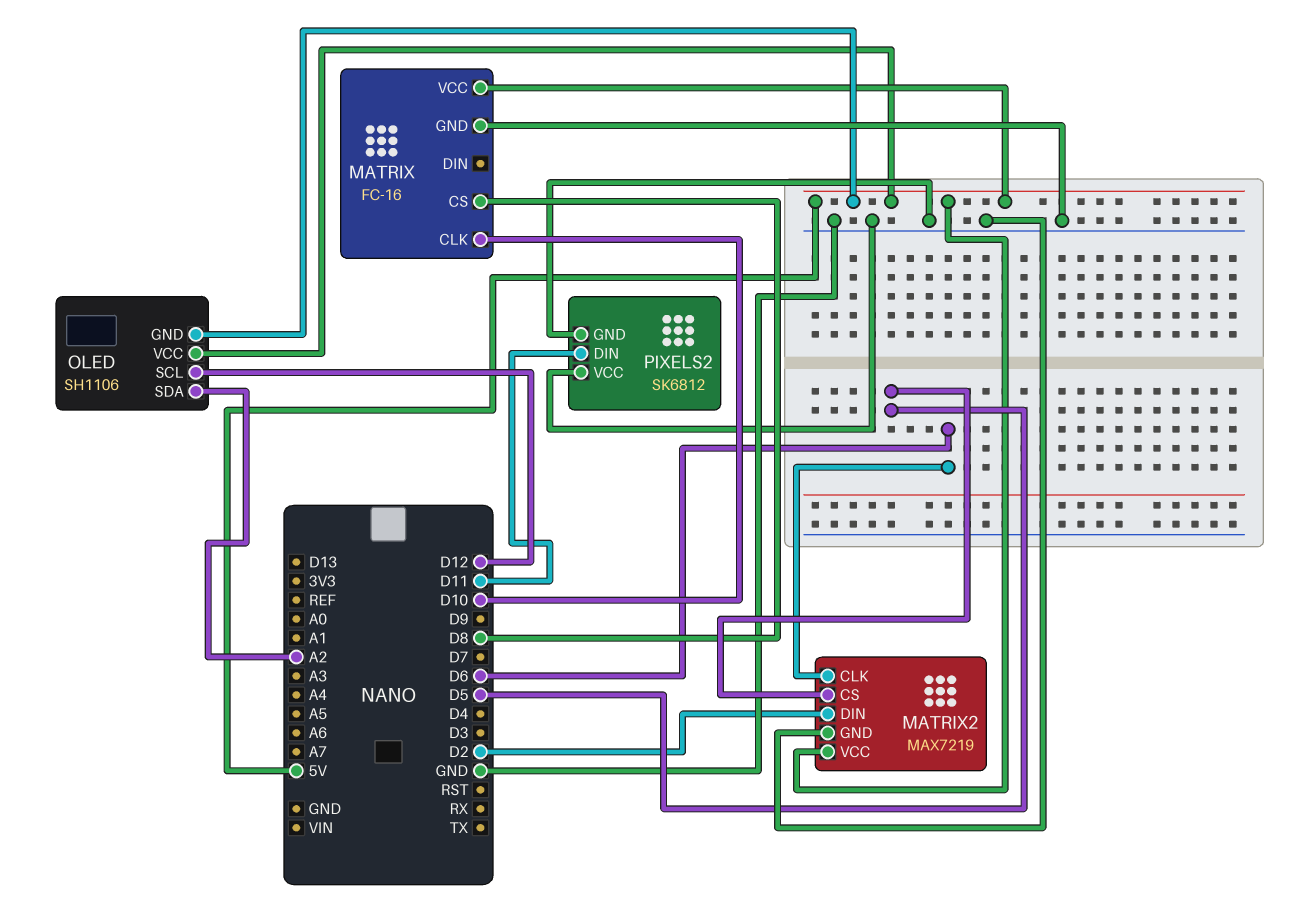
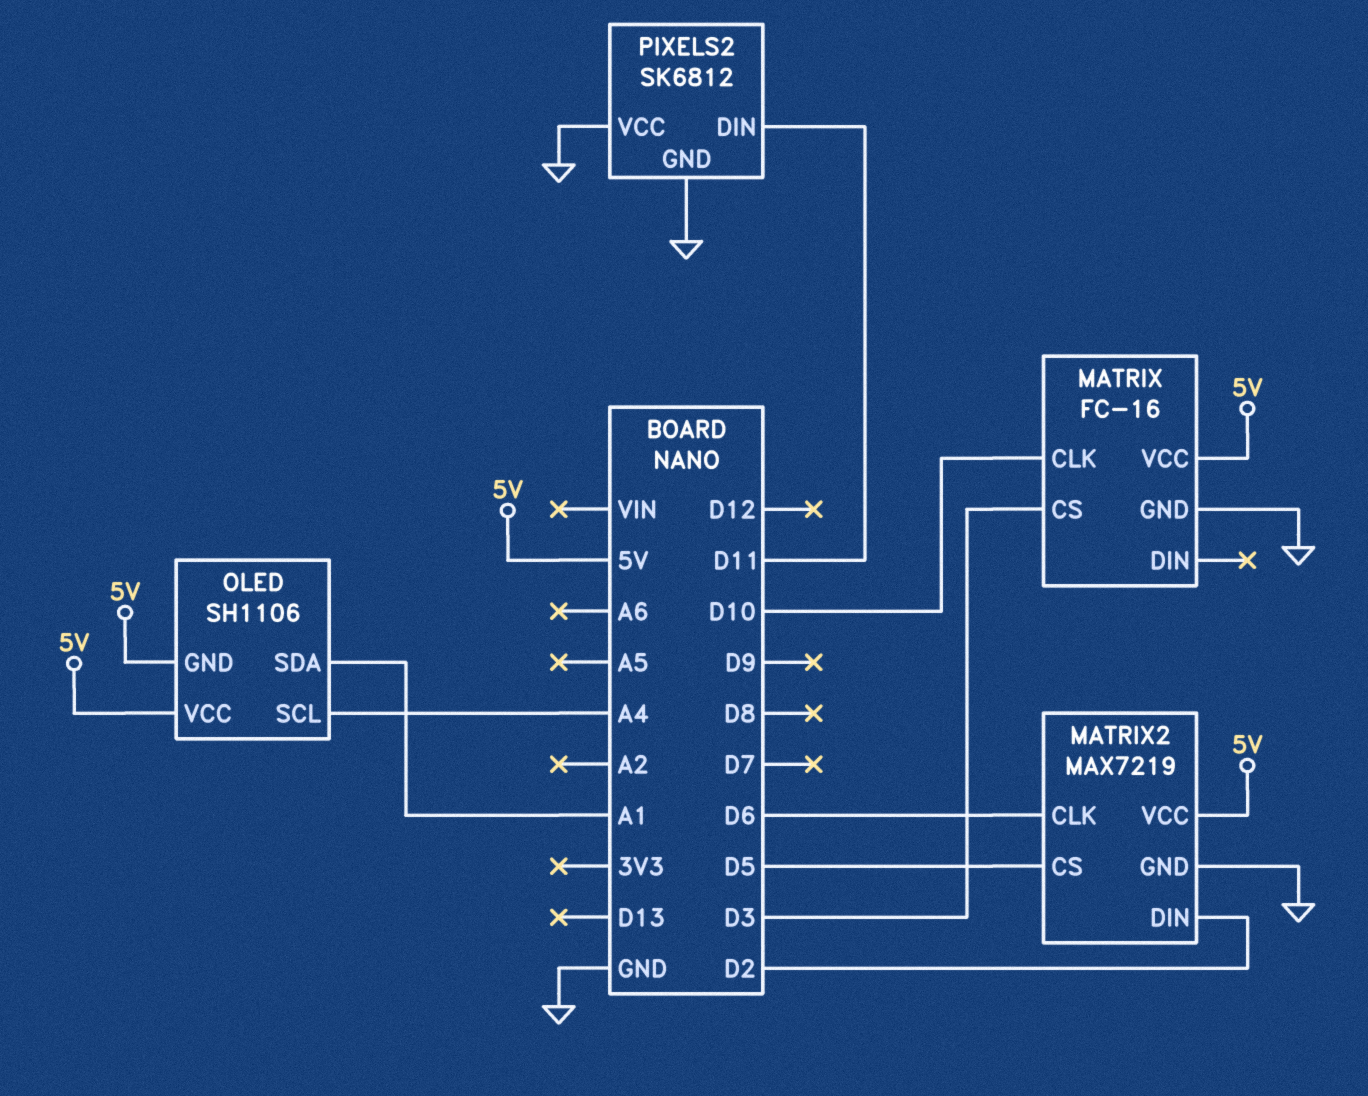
MATRIX pin CS: D8 -> D3
OLED pin SCL: D12 -> A4
OLED pin SDA: A2 -> A1

